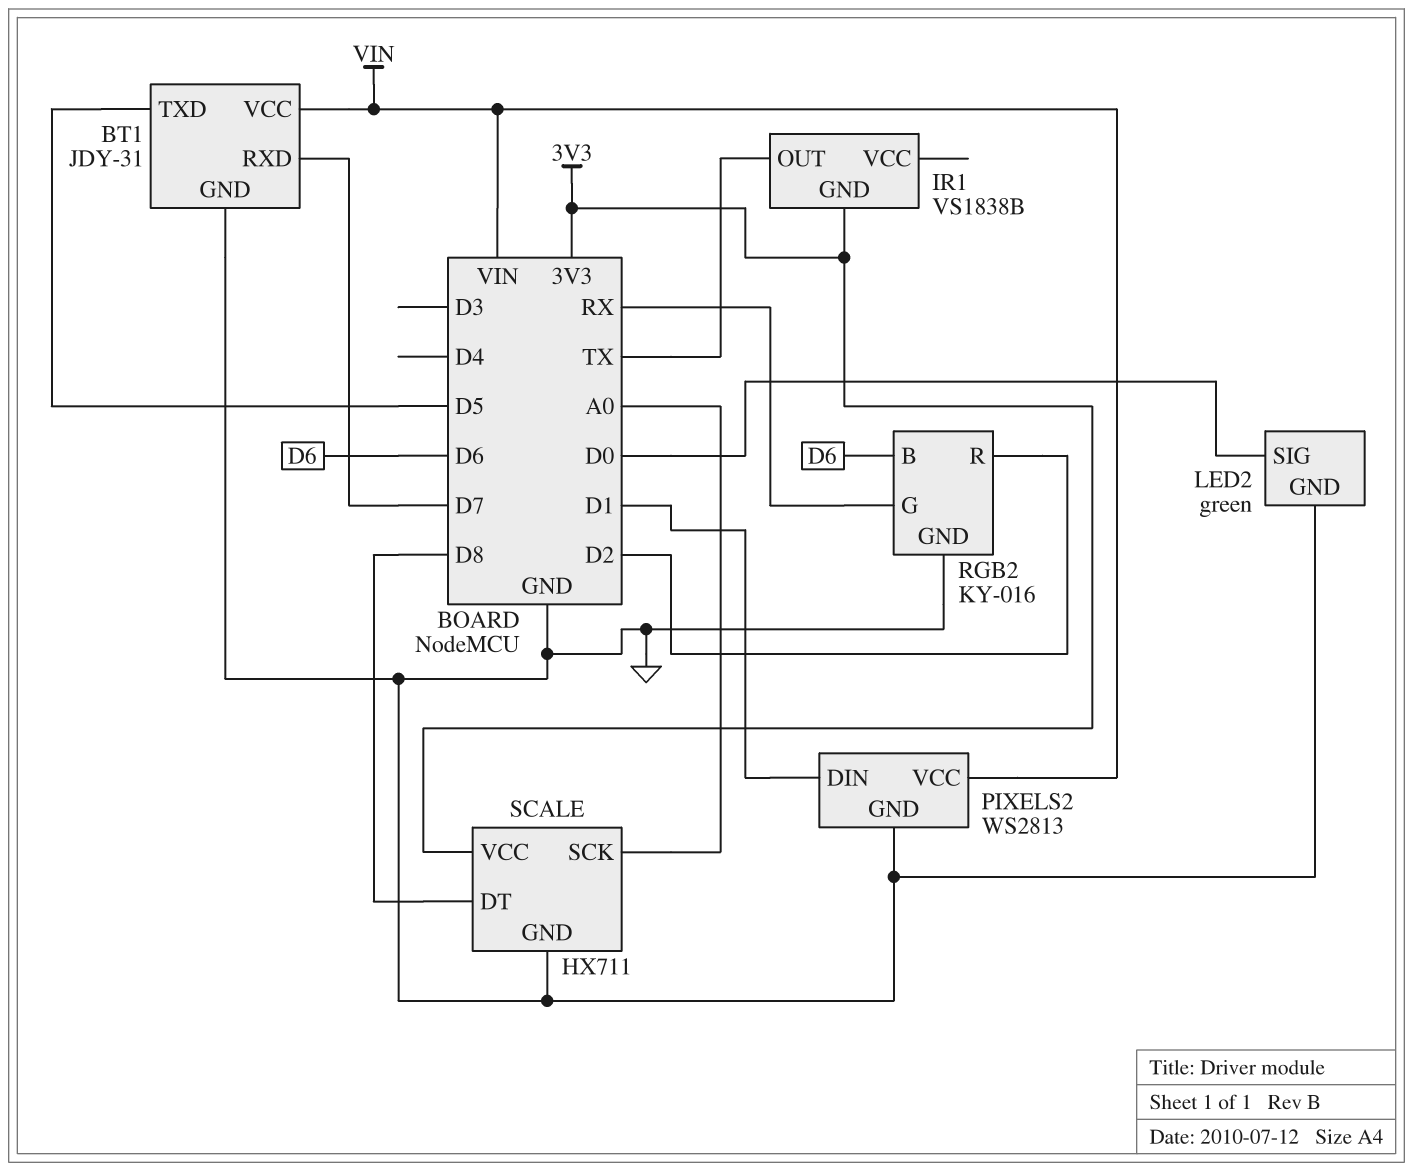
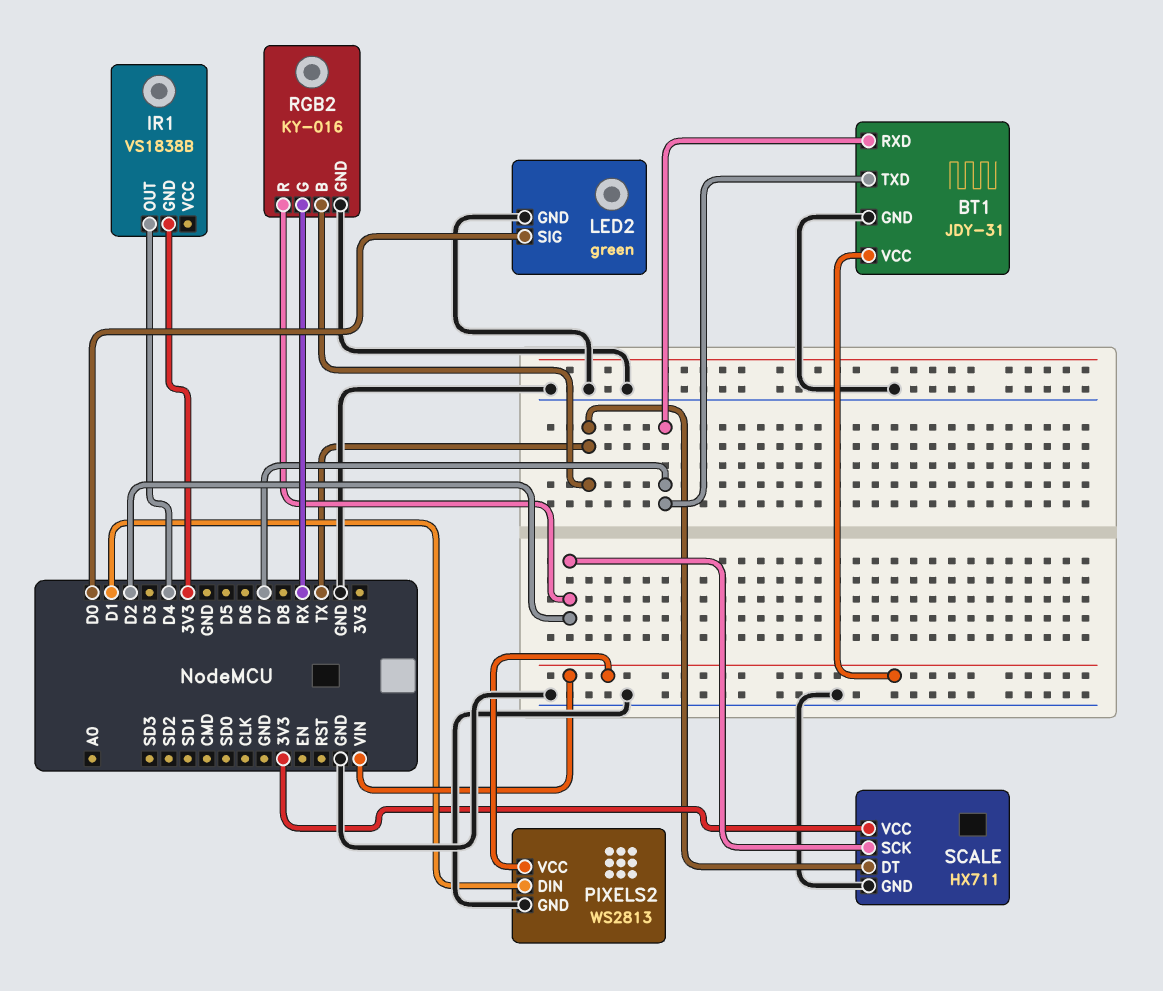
BT1 pin TXD: D5 -> D7
IR1 pin OUT: TX -> D4
RGB2 pin B: D6 -> TX
SCALE pin DT: D8 -> TX
SCALE pin SCK: A0 -> D2

